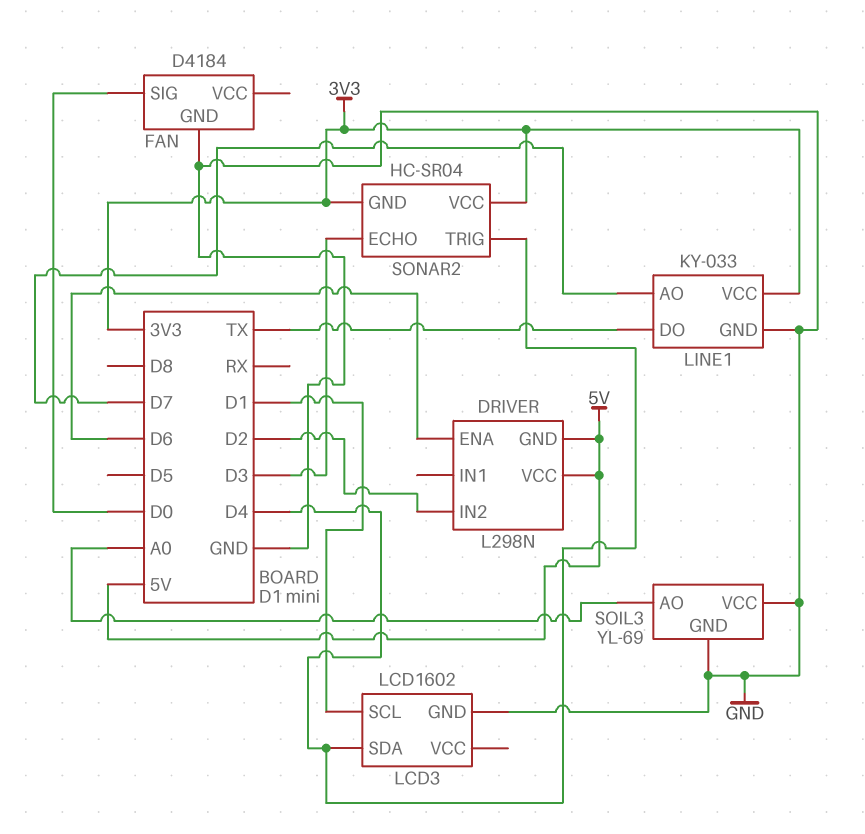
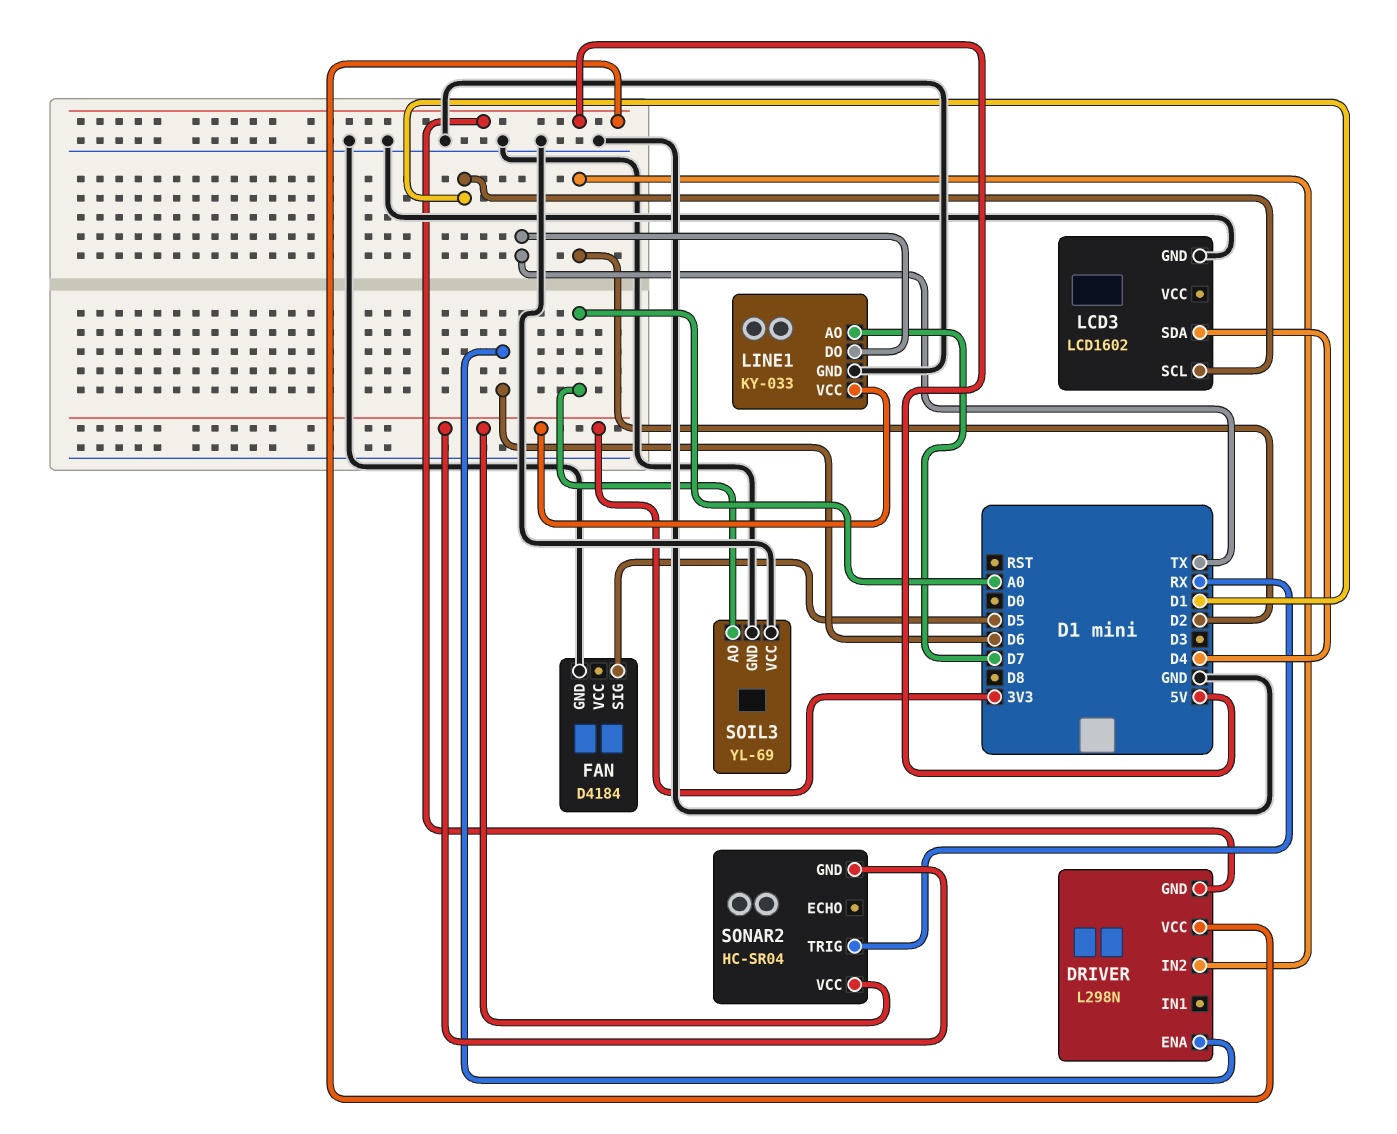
FAN pin SIG: D0 -> D5
SONAR2 pin ECHO: D3 -> none
SONAR2 pin TRIG: D4 -> RX

